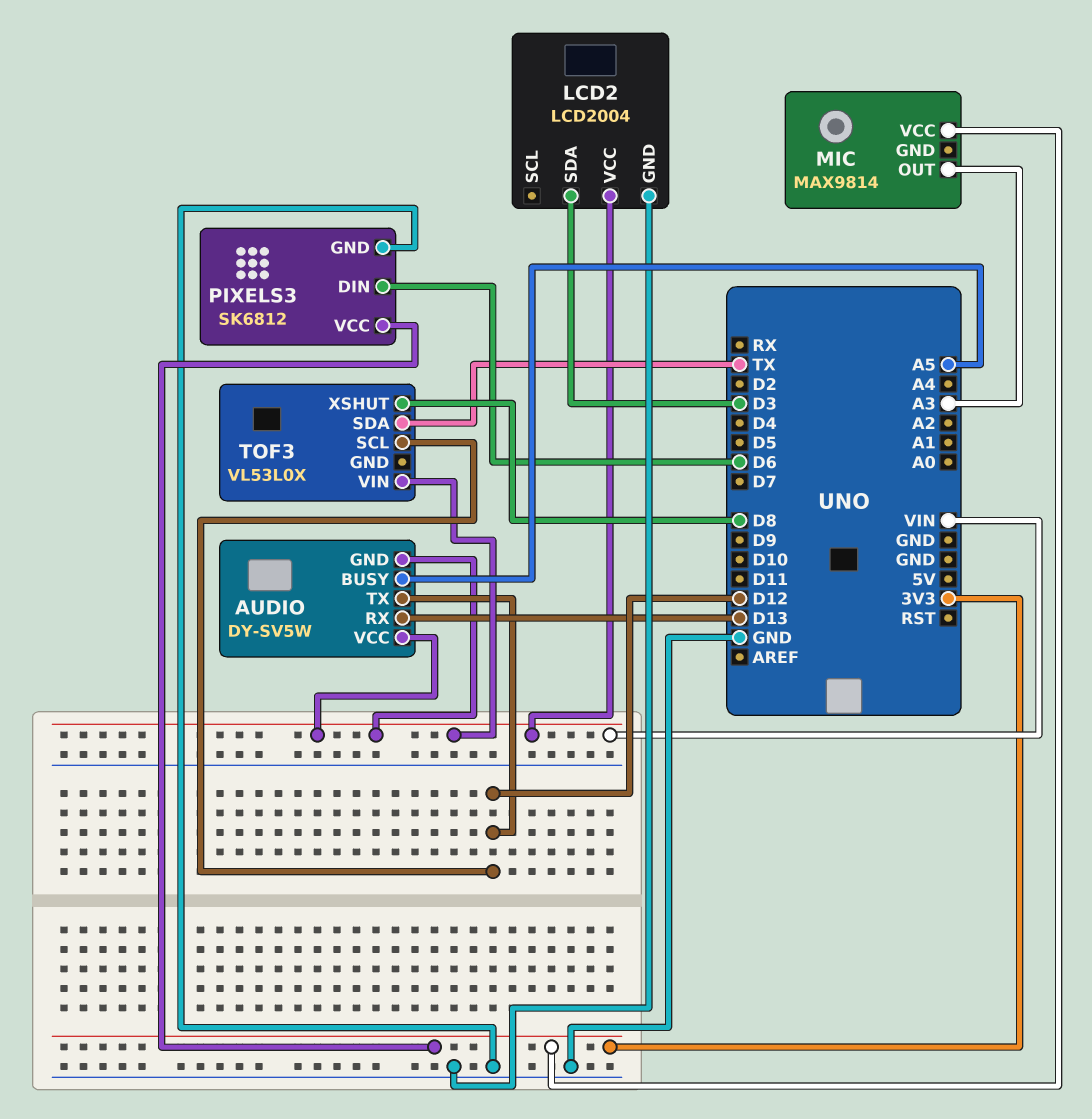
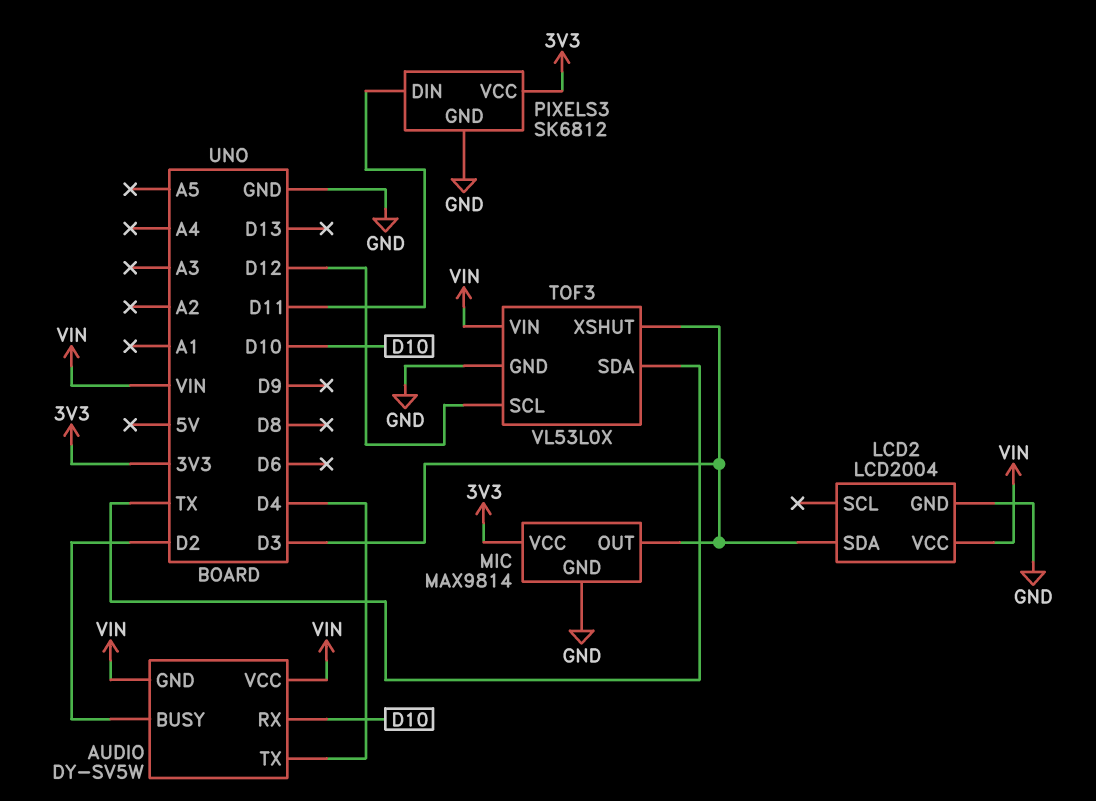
AUDIO pin BUSY: A5 -> D2
AUDIO pin RX: D13 -> D10
AUDIO pin TX: D12 -> D4
MIC pin GND: none -> GND
MIC pin OUT: A3 -> D3
PIXELS3 pin DIN: D6 -> D11
TOF3 pin GND: none -> GND
TOF3 pin XSHUT: D8 -> D3

